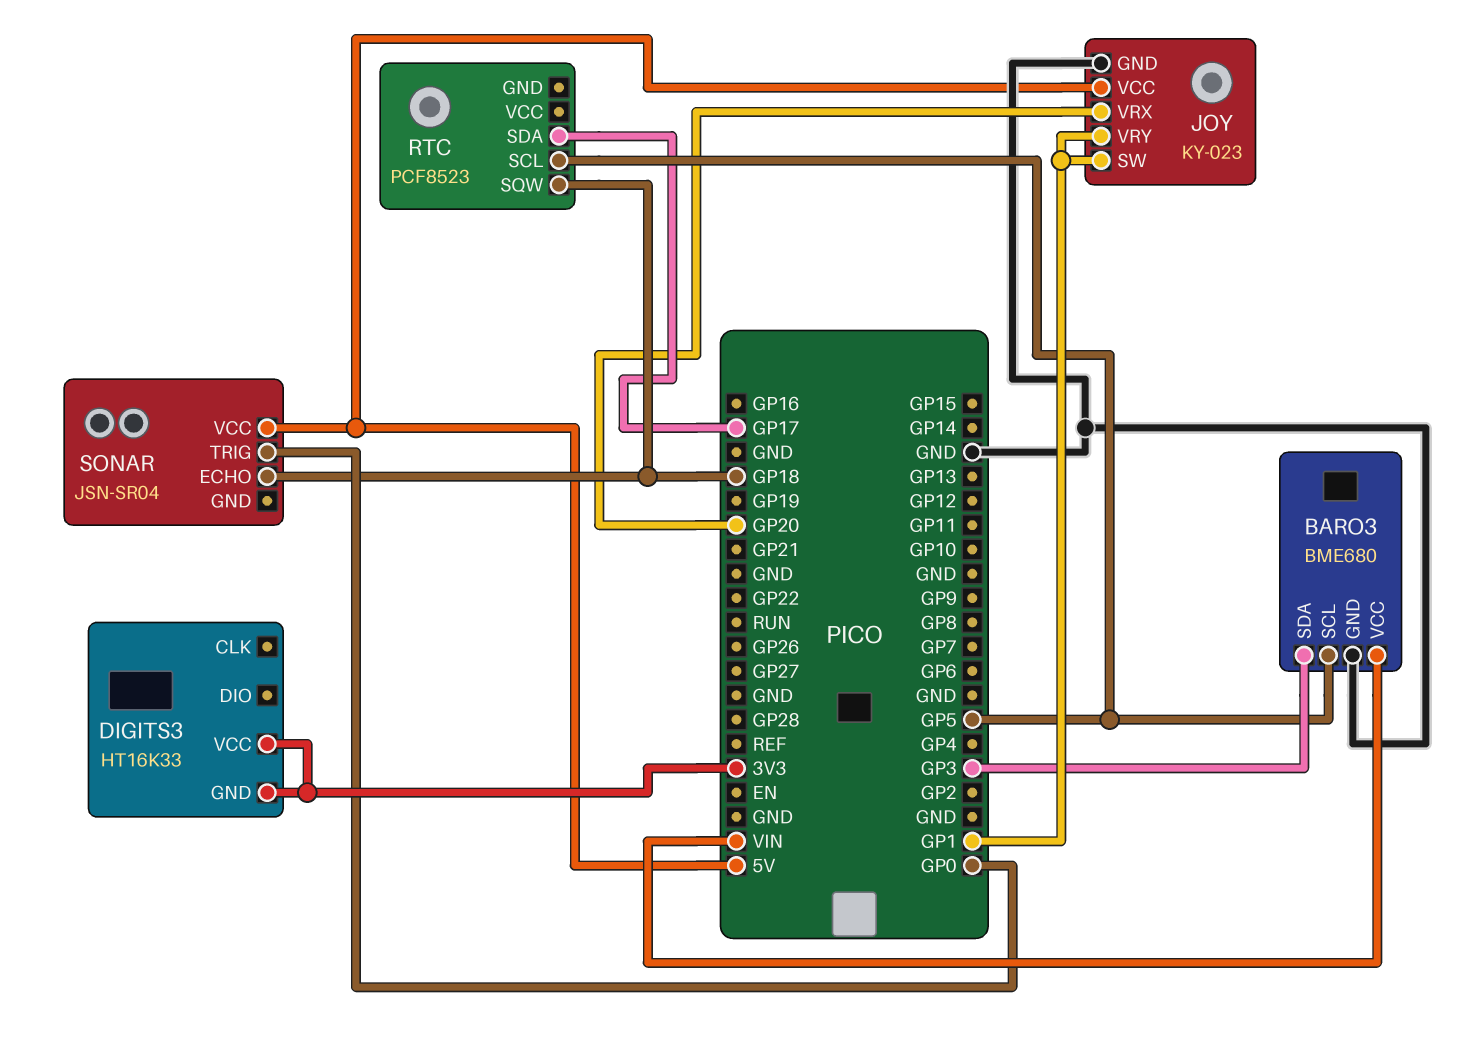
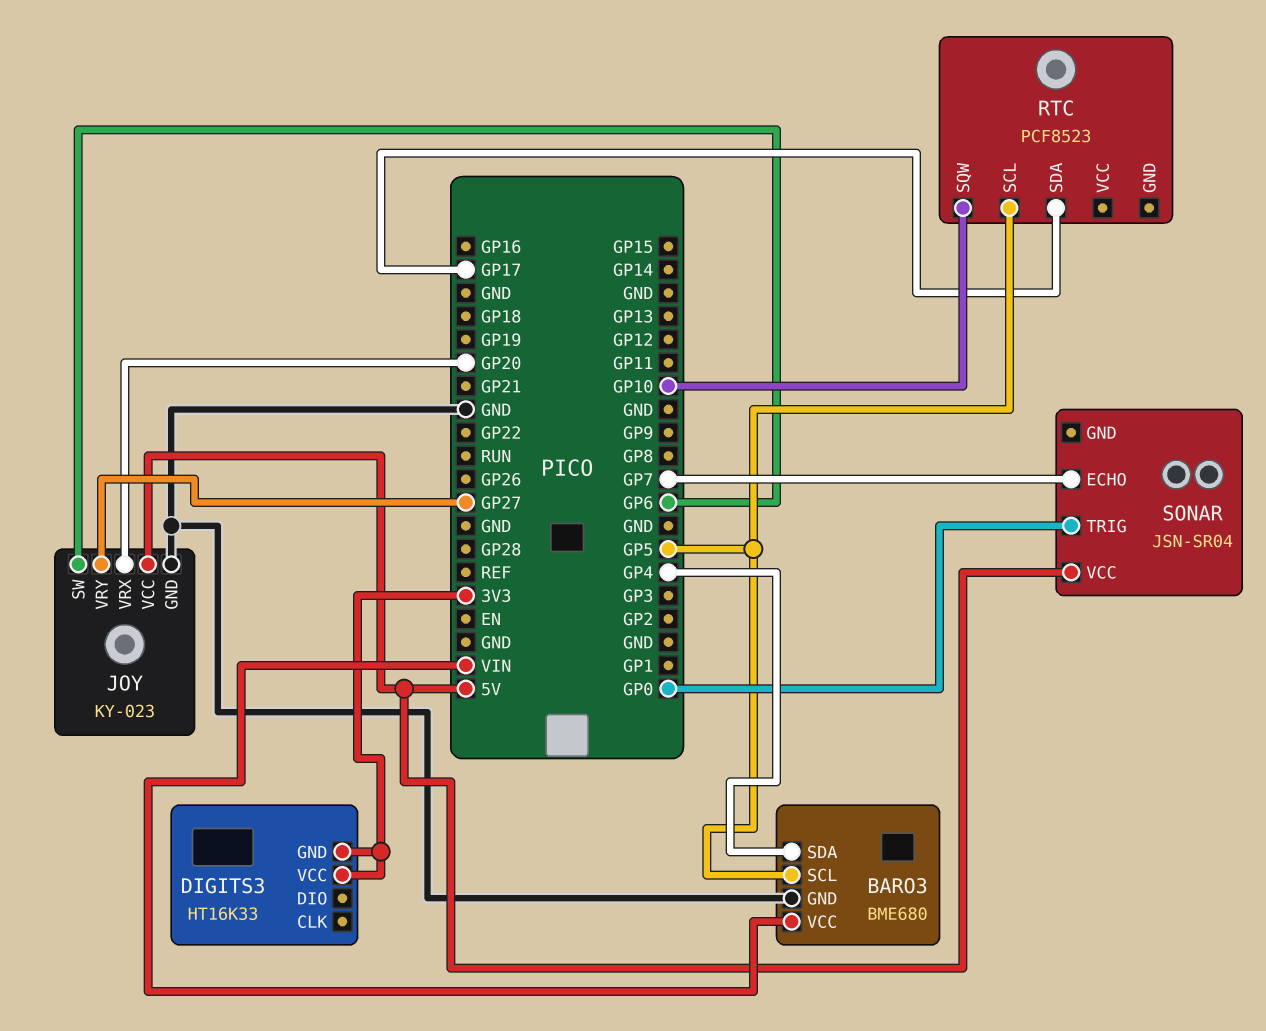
BARO3 pin SDA: GP3 -> GP4
JOY pin SW: GP1 -> GP6
JOY pin VRY: GP1 -> GP27
RTC pin SQW: GP18 -> GP10
SONAR pin ECHO: GP18 -> GP7

